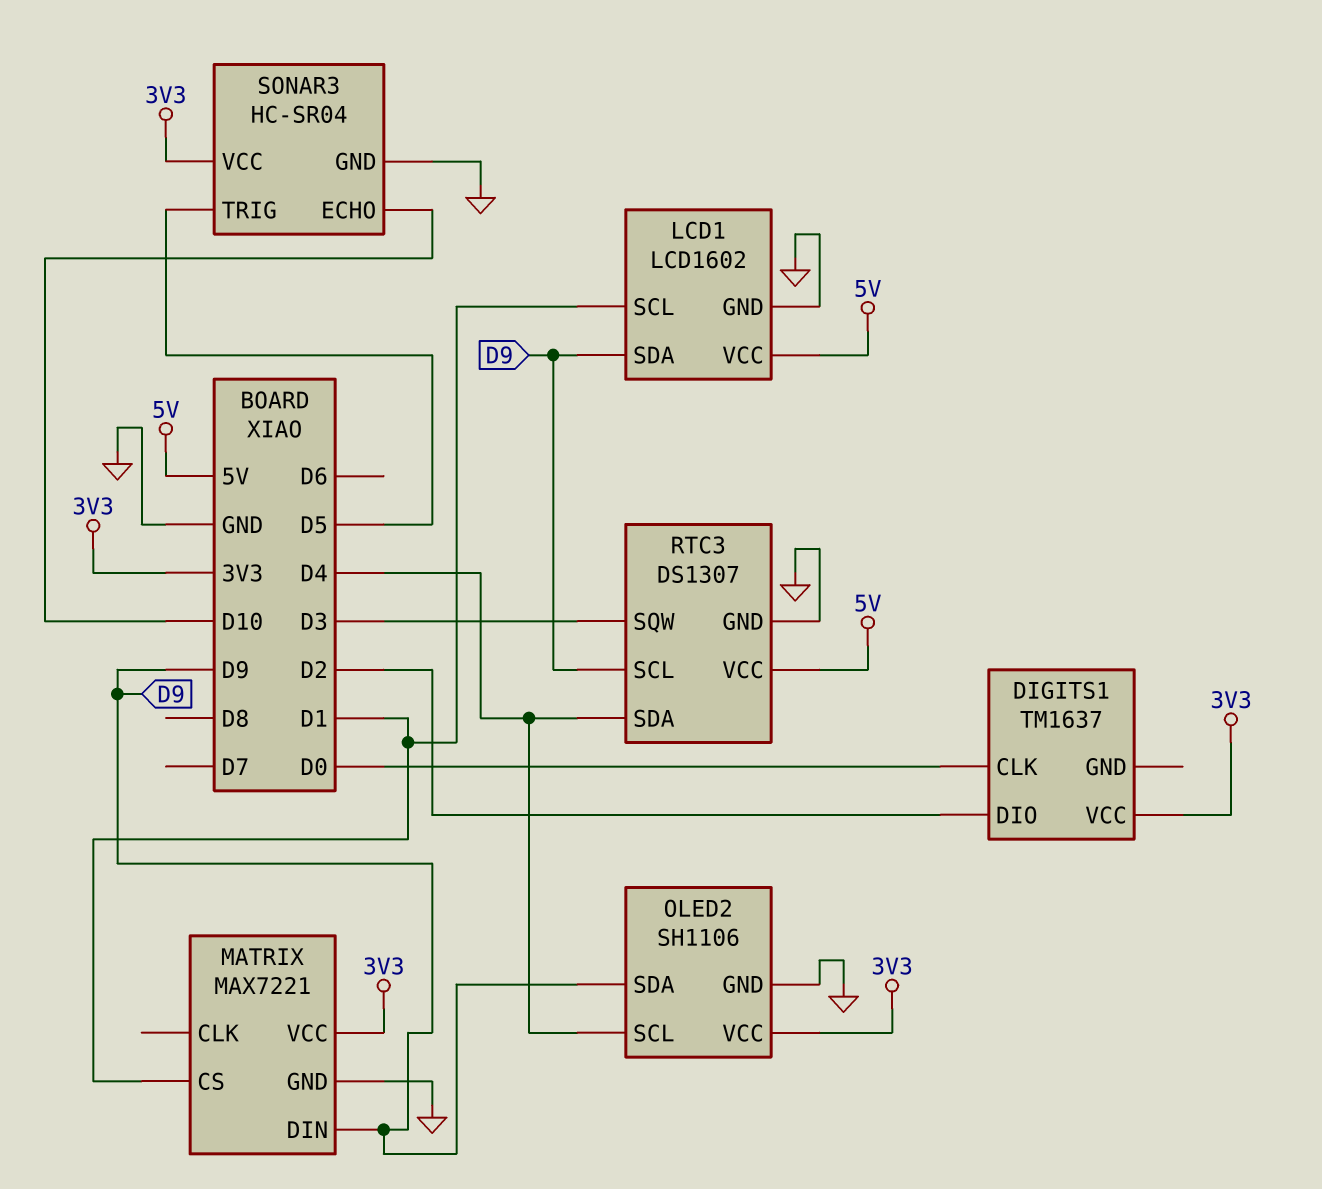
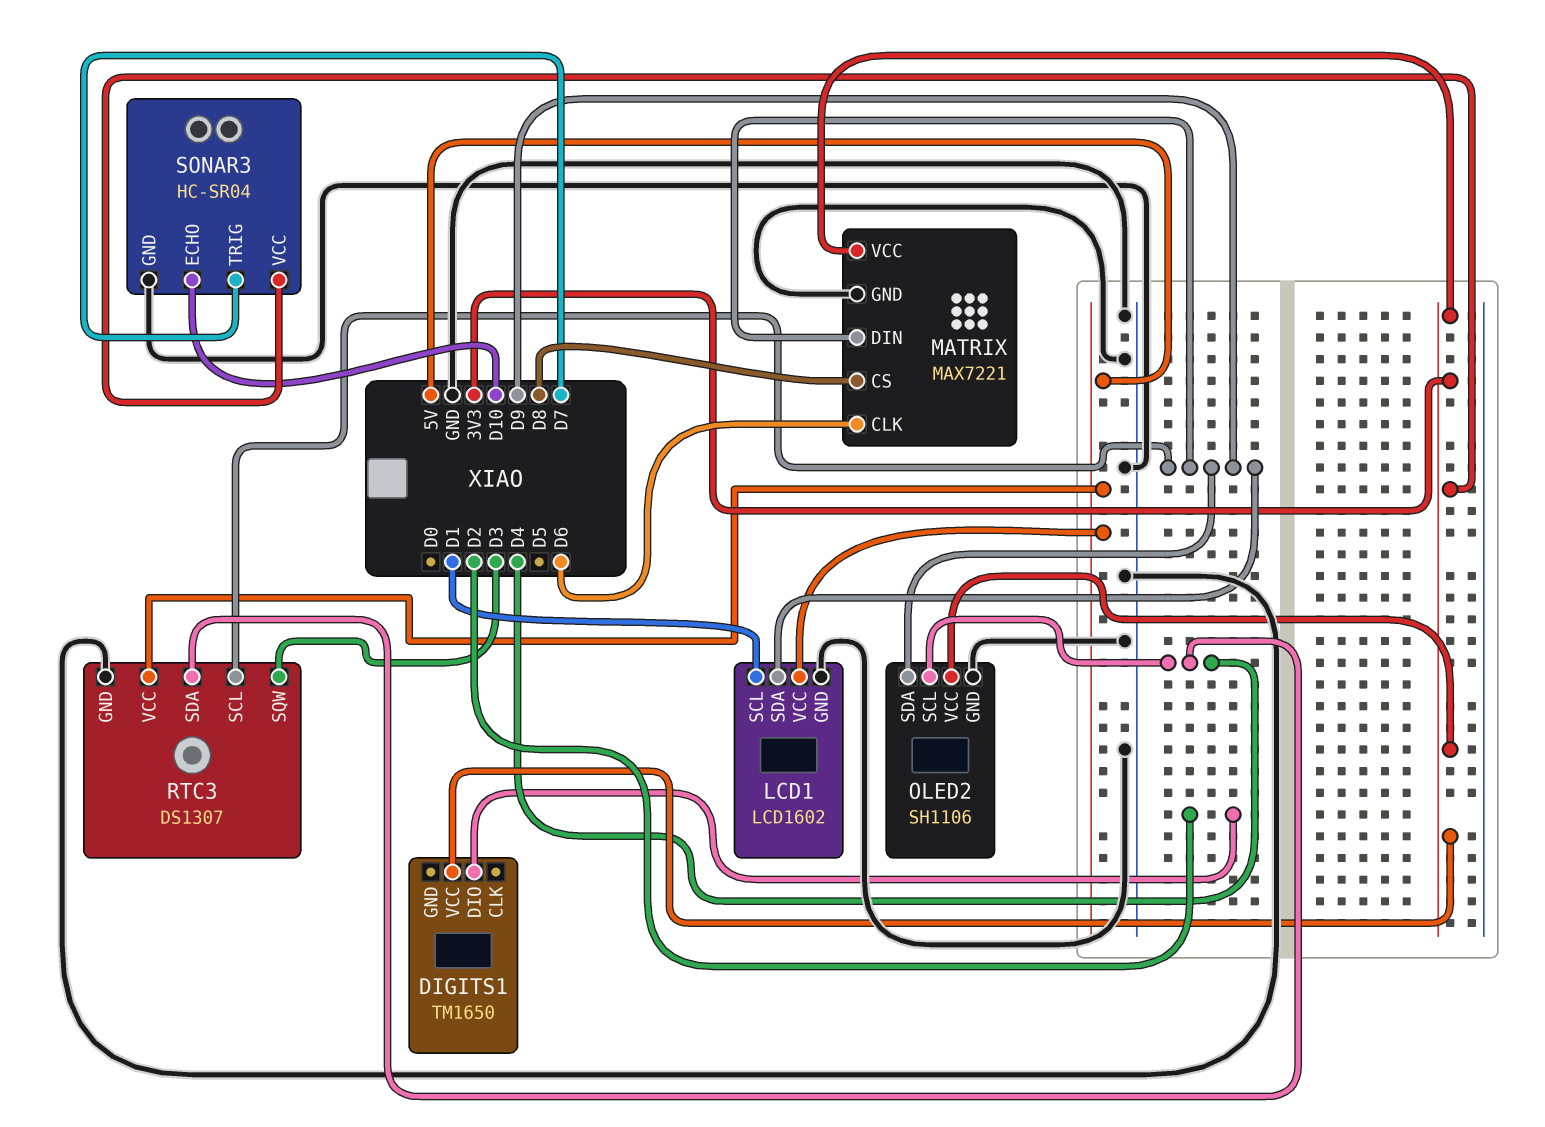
DIGITS1: TM1637 -> TM1650
DIGITS1 pin CLK: D0 -> none
MATRIX pin CLK: none -> D6
MATRIX pin CS: D1 -> D8
SONAR3 pin TRIG: D5 -> D7

